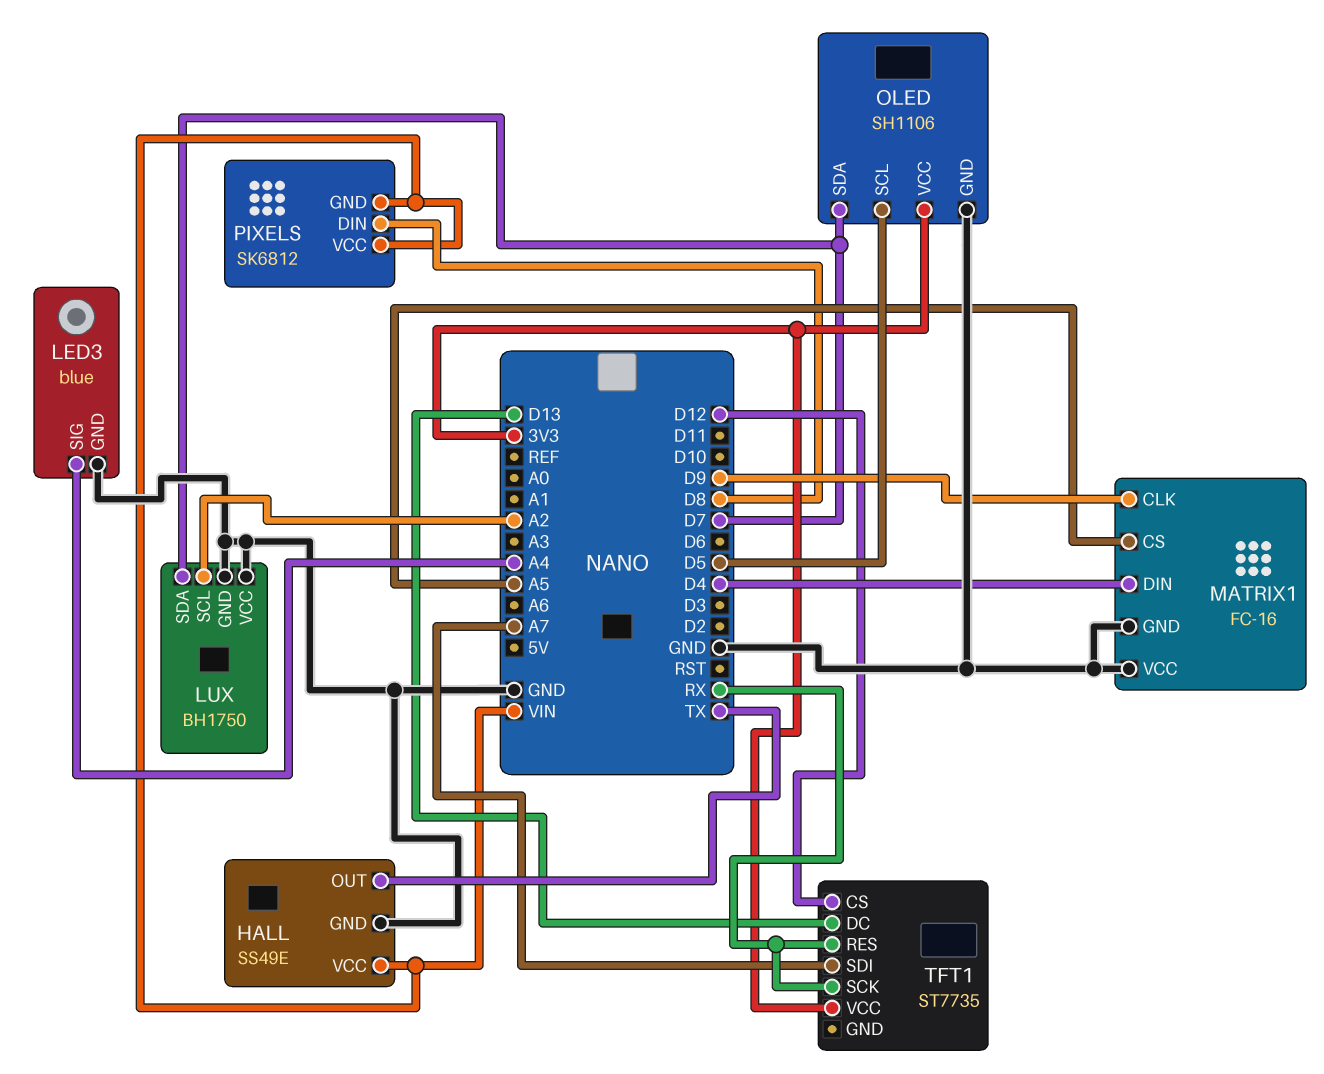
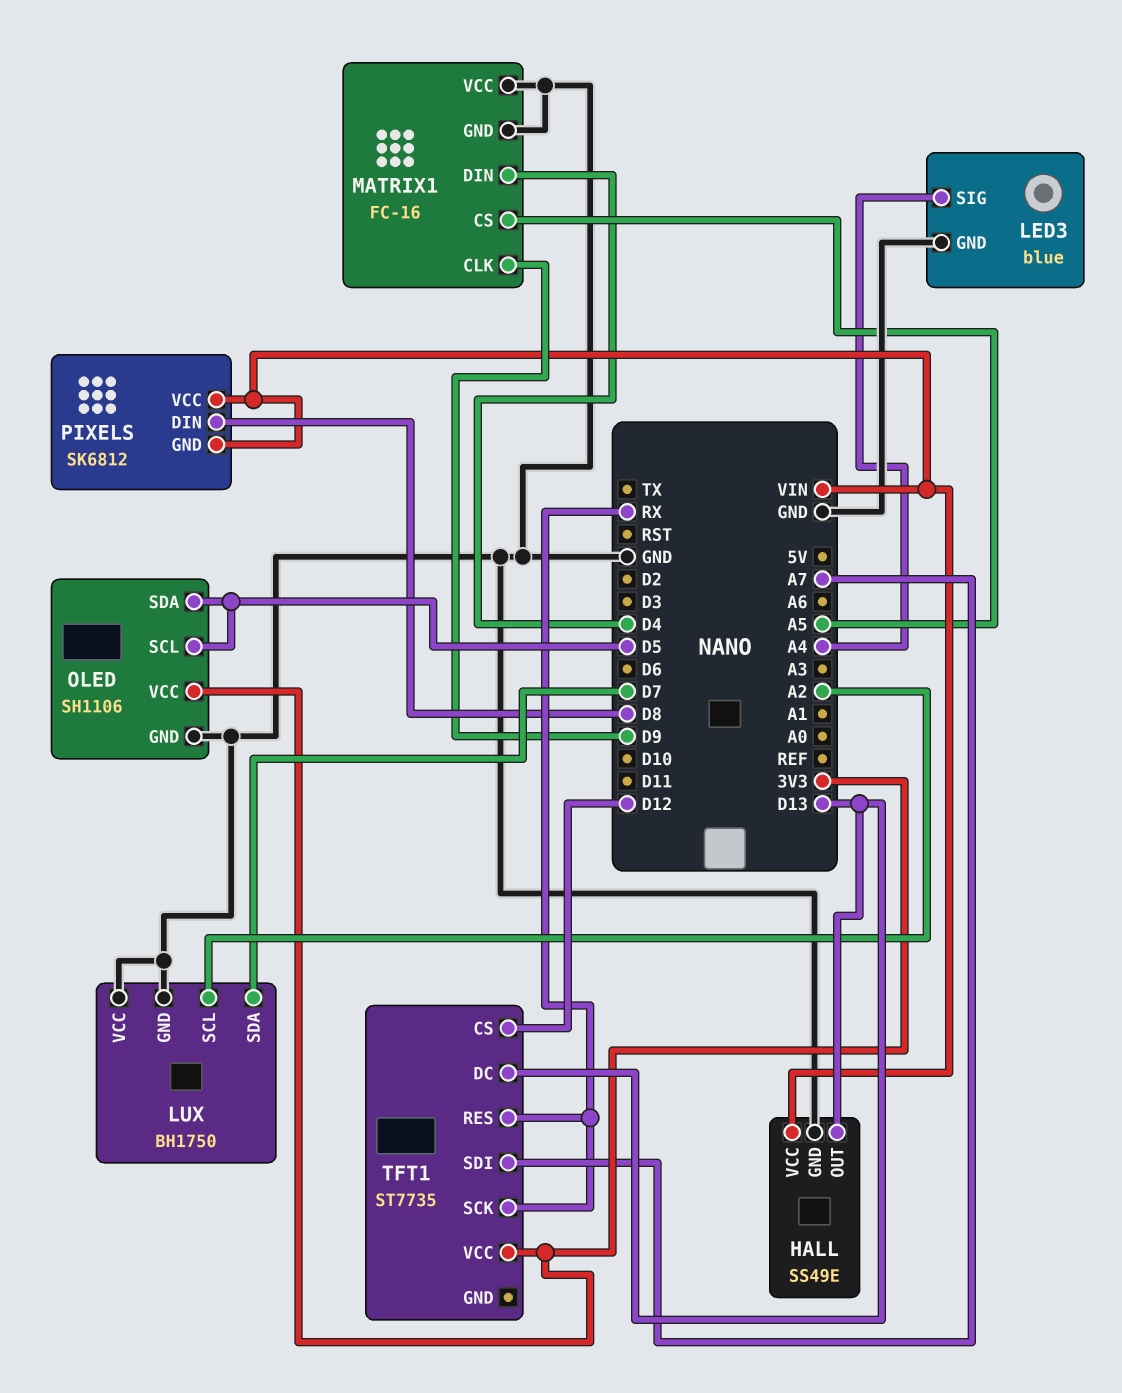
HALL pin OUT: TX -> D13
OLED pin SDA: D7 -> D5

